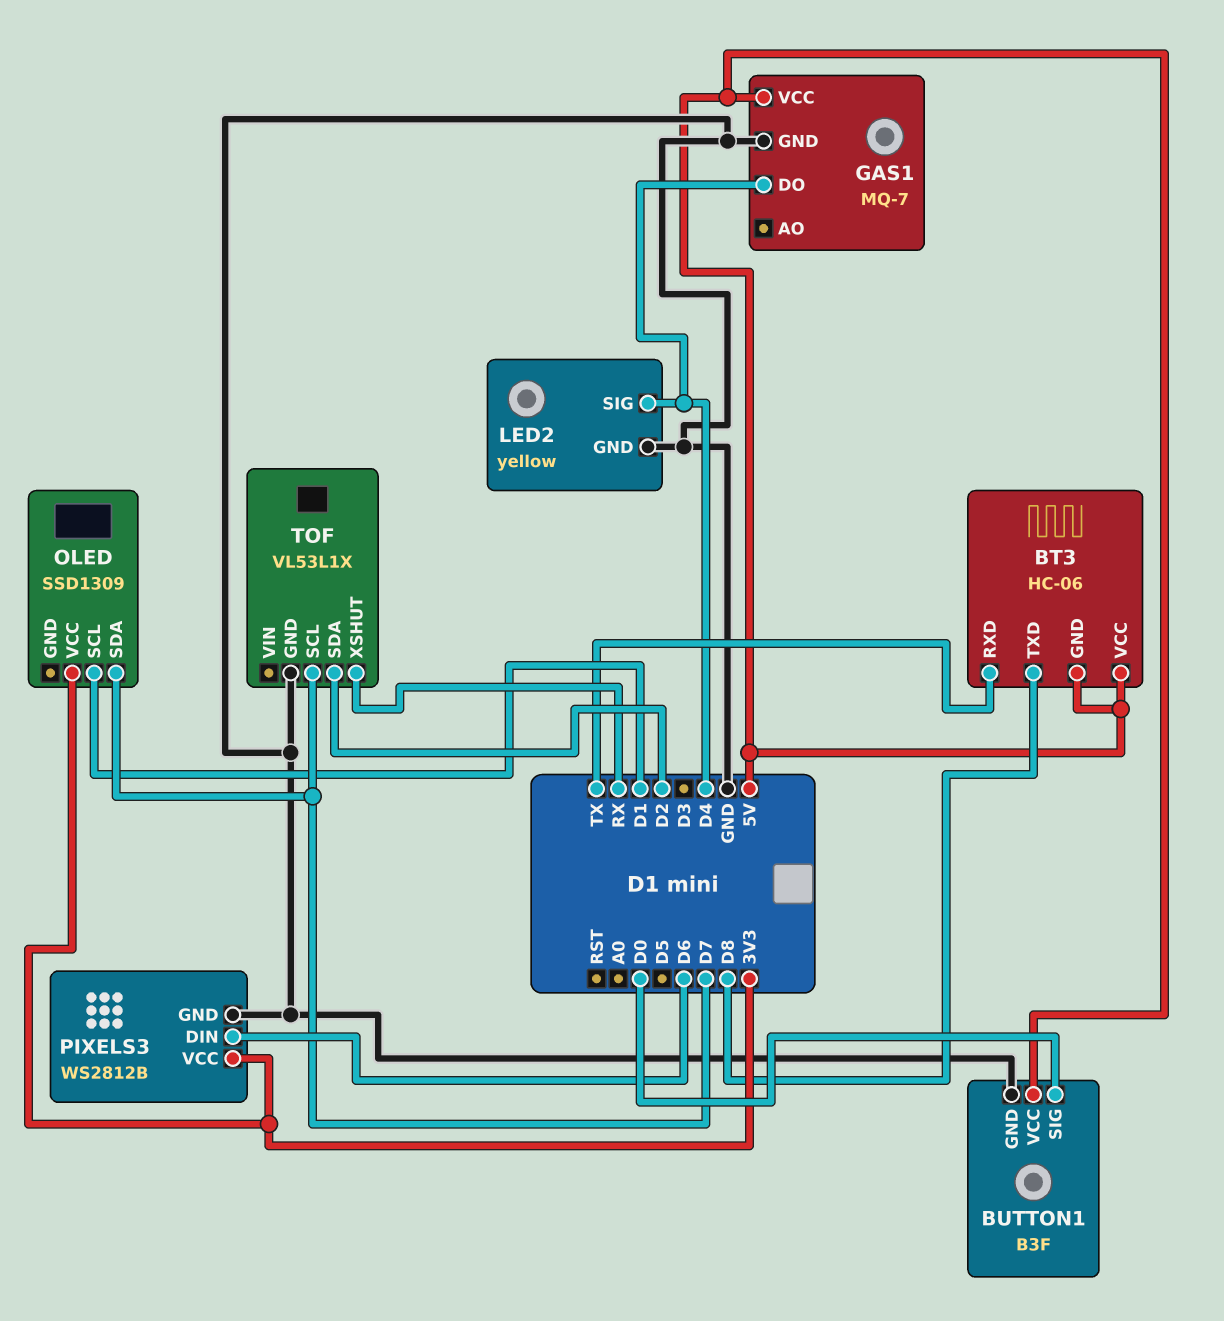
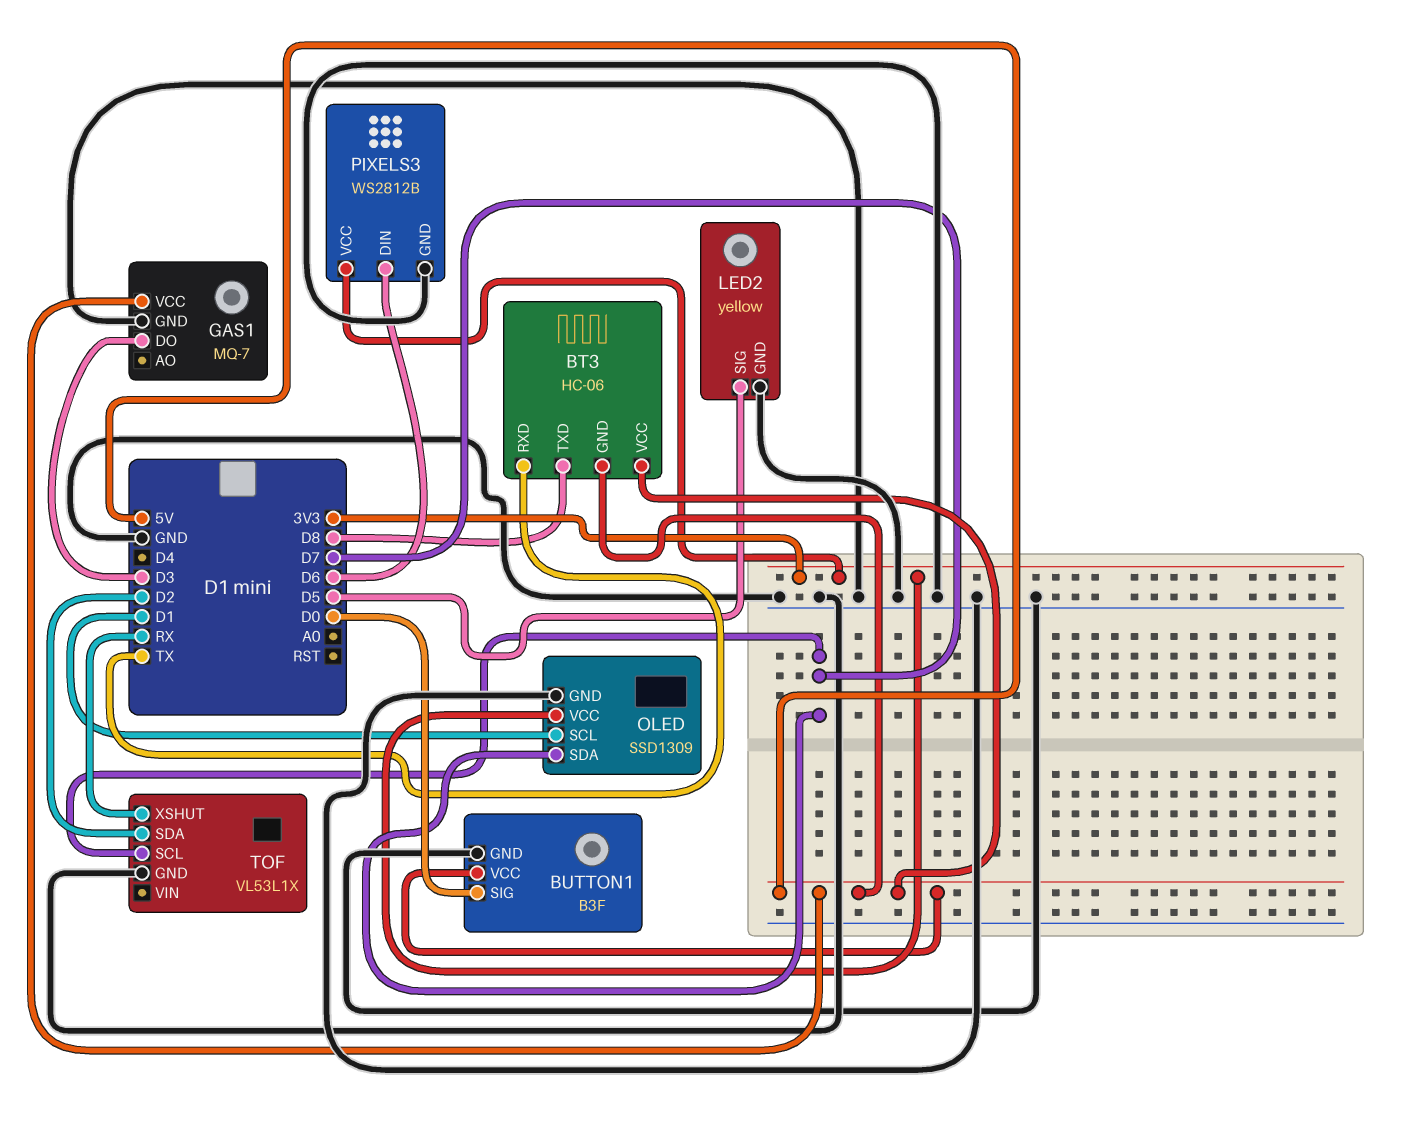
GAS1 pin DO: D4 -> D3
LED2 pin SIG: D4 -> D5
OLED pin GND: none -> GND

